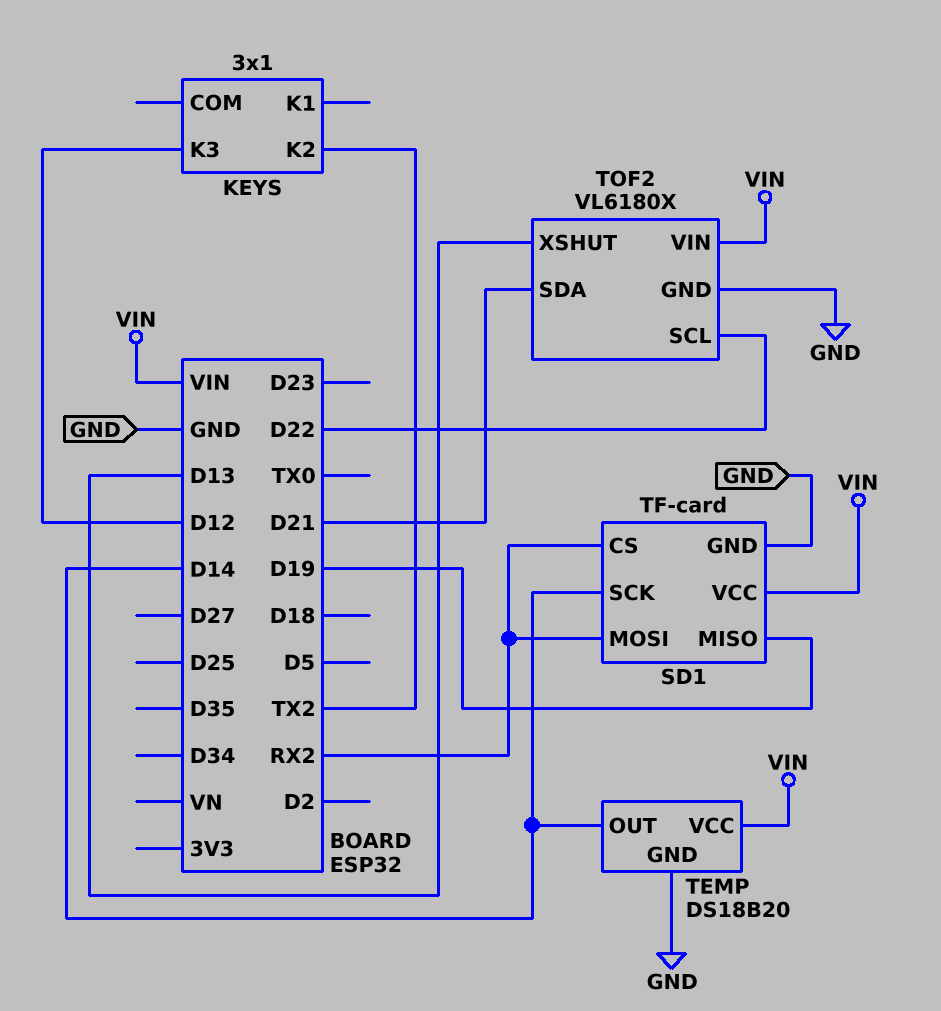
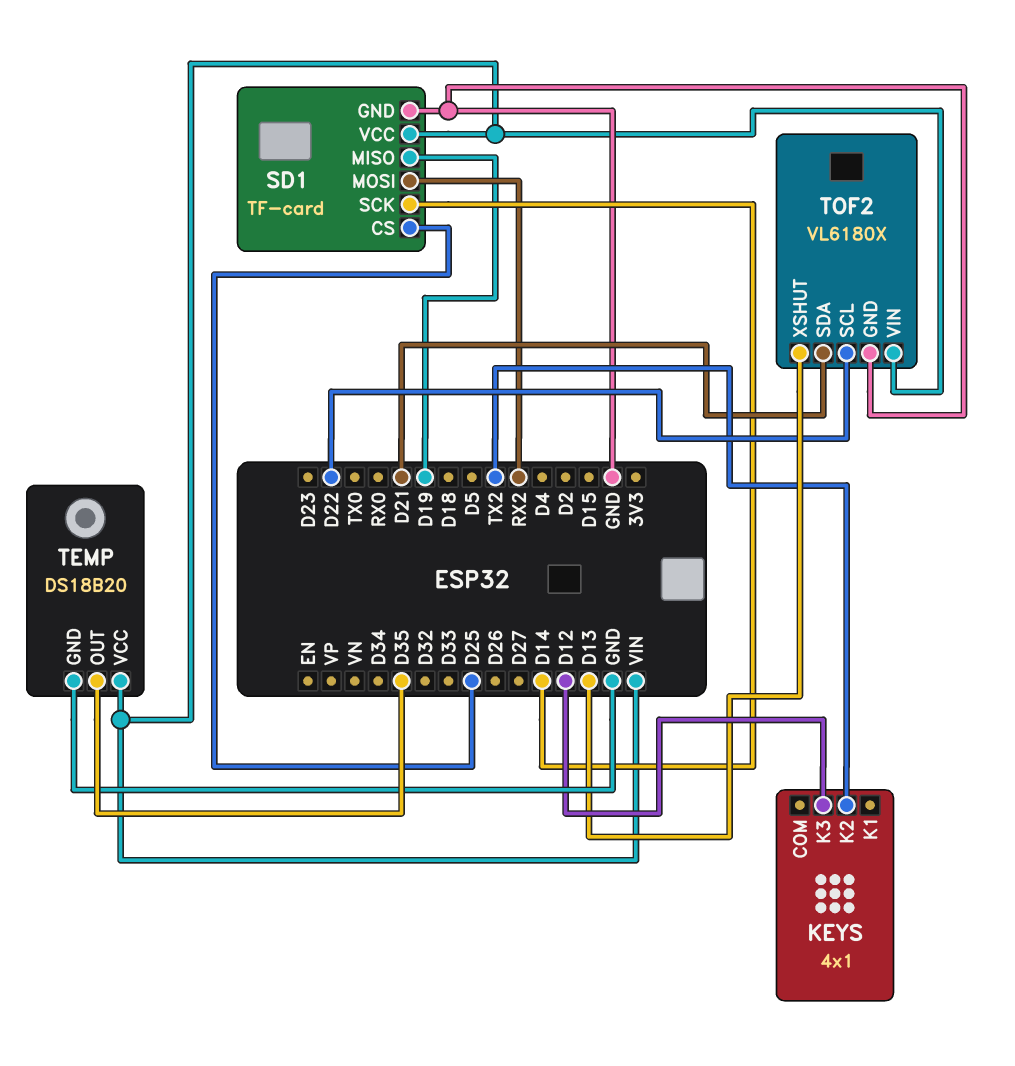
KEYS: 3x1 -> 4x1
SD1 pin CS: RX2 -> D25
TEMP pin OUT: D14 -> D35

